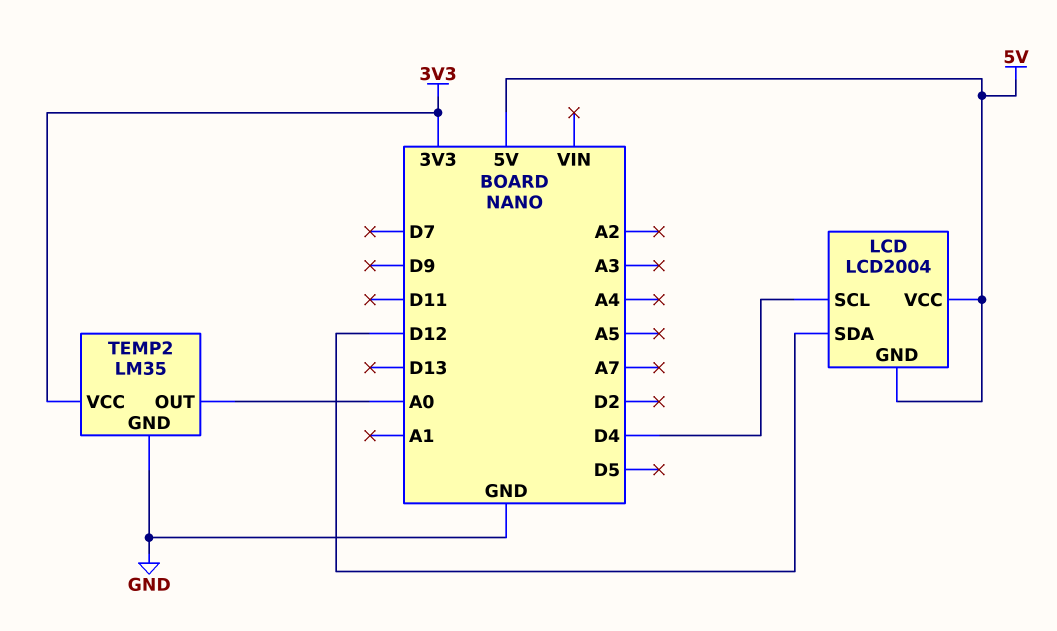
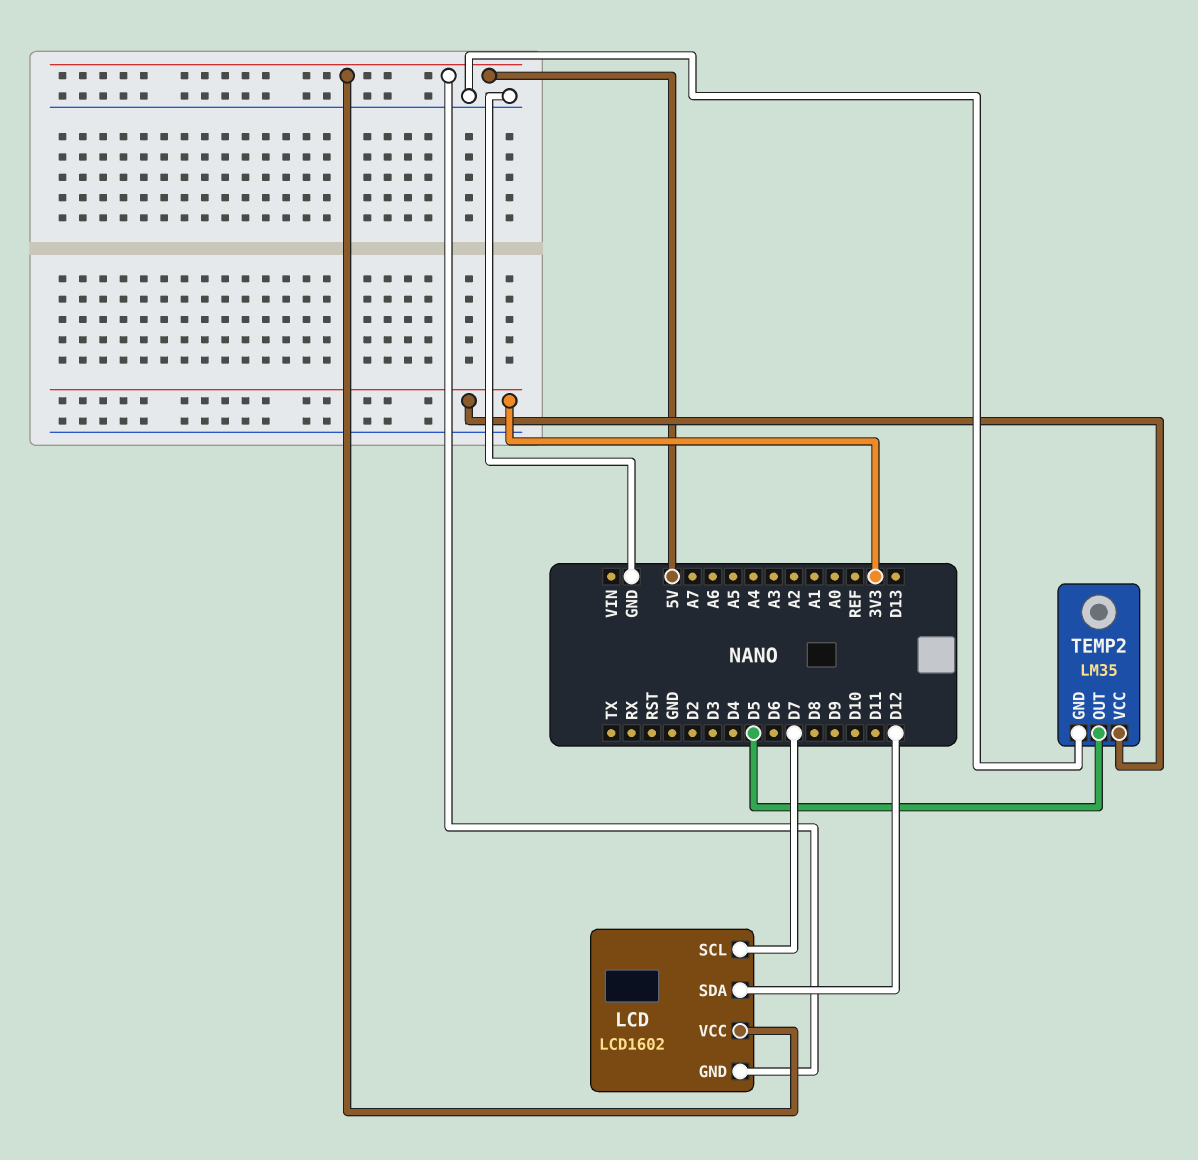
LCD: LCD2004 -> LCD1602
LCD pin SCL: D4 -> D7
TEMP2 pin OUT: A0 -> D5

